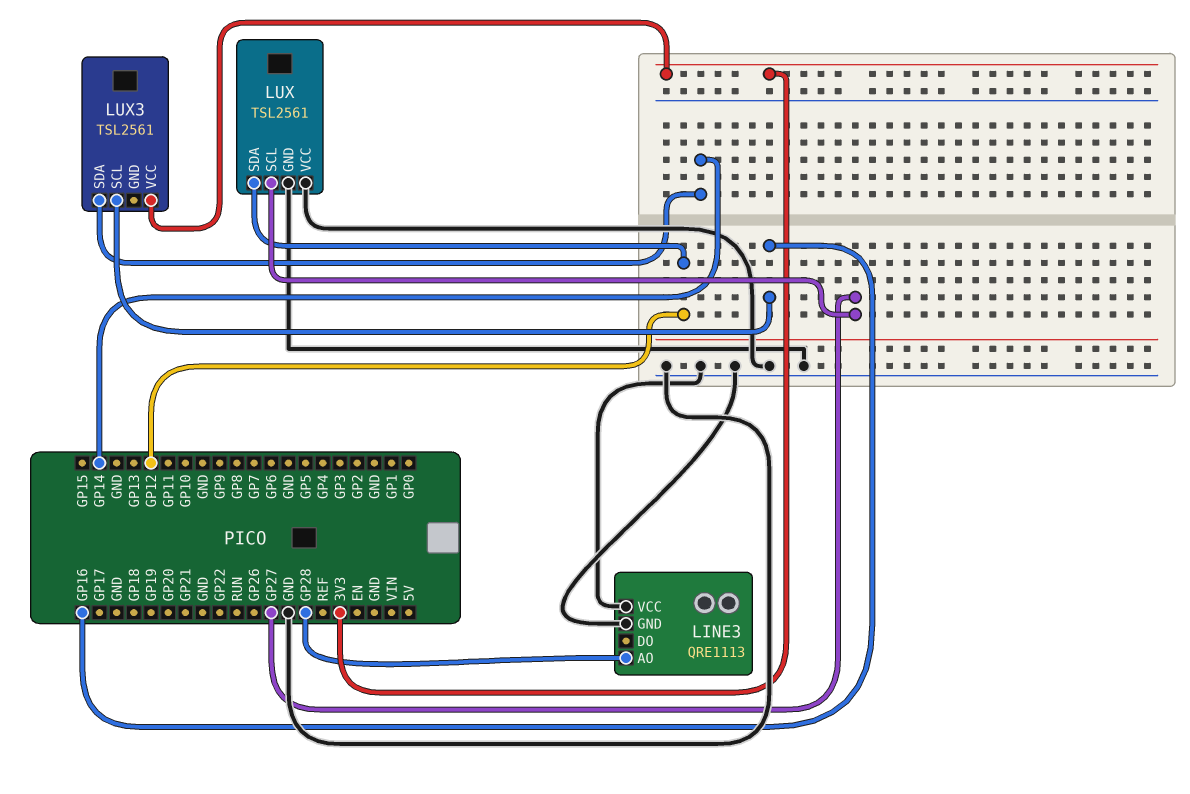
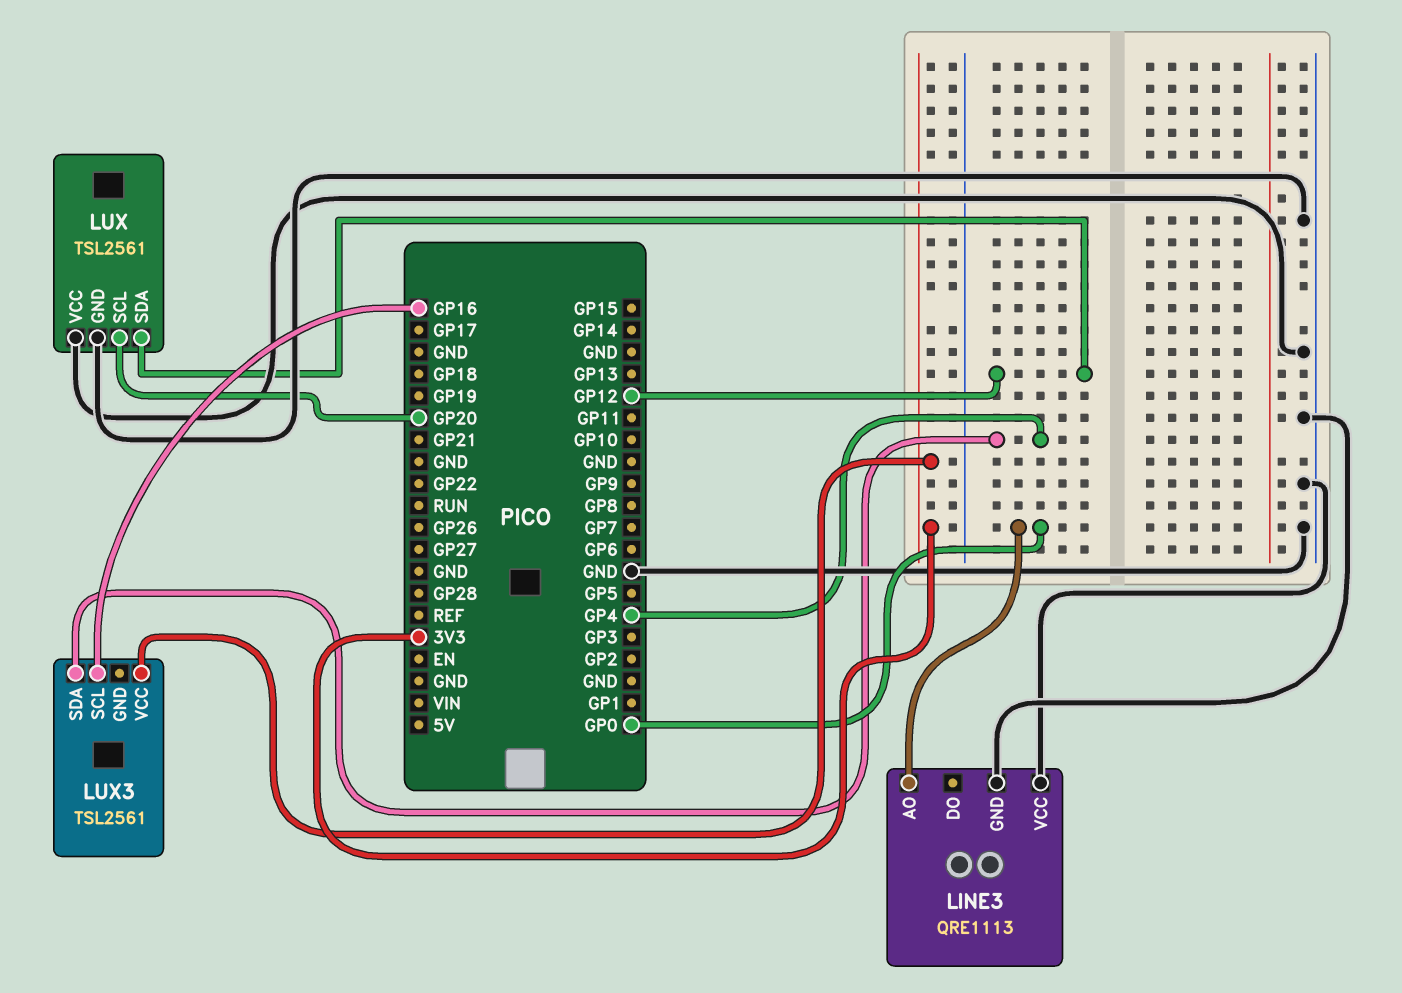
LINE3 pin AO: GP28 -> GP0
LUX pin SCL: GP27 -> GP20
LUX3 pin SDA: GP14 -> GP4

